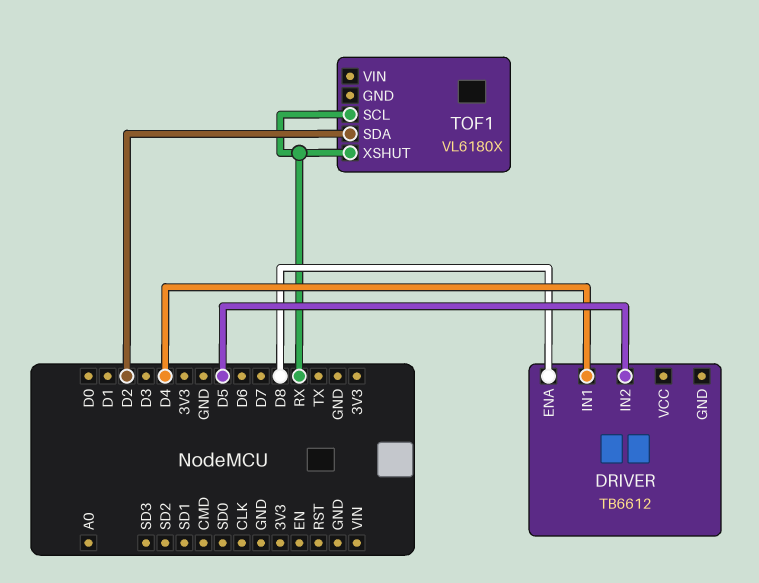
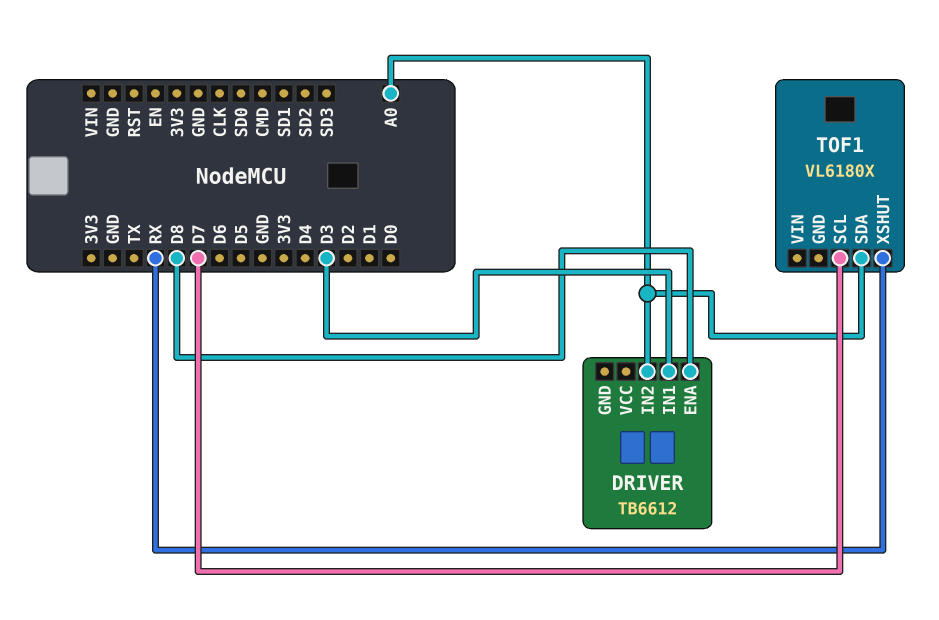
DRIVER pin IN1: D4 -> D3
DRIVER pin IN2: D5 -> A0
TOF1 pin SCL: RX -> D7
TOF1 pin SDA: D2 -> A0

